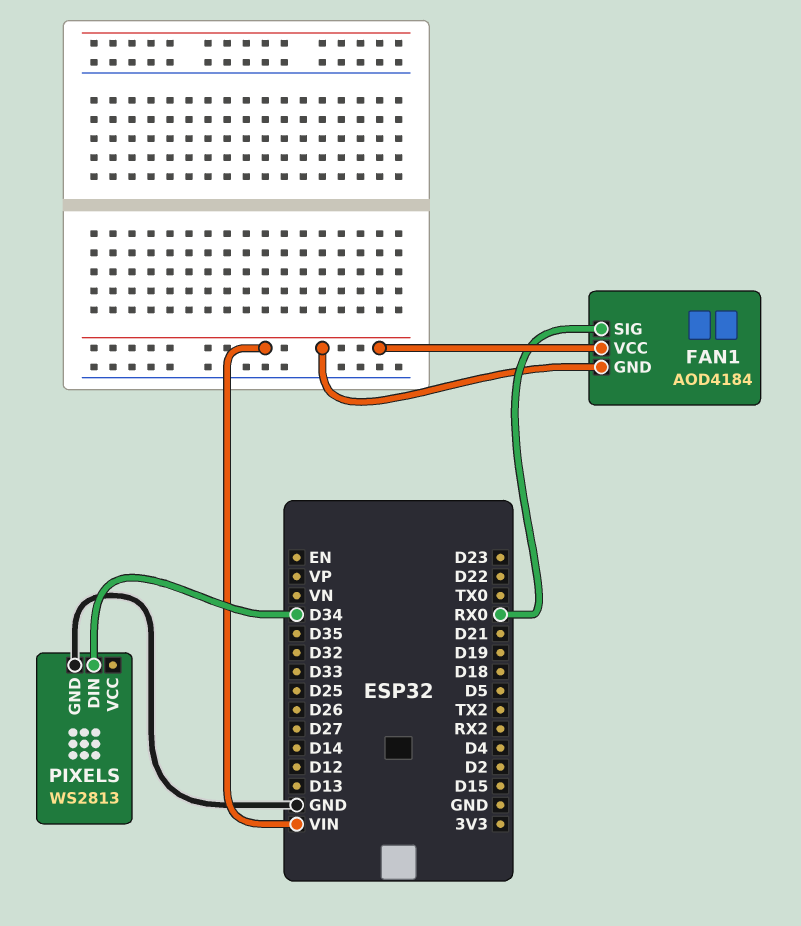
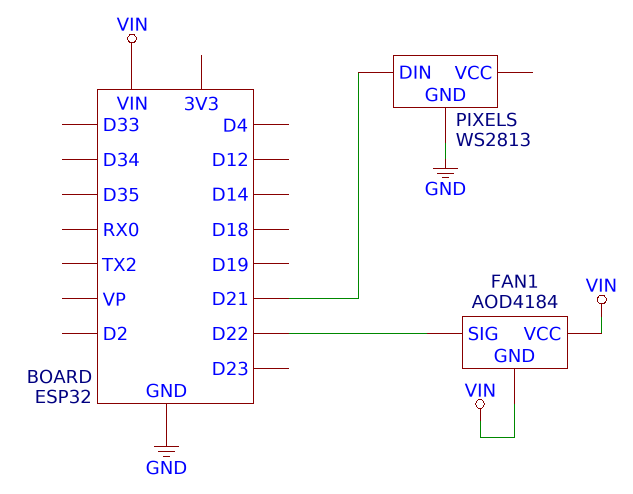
FAN1 pin SIG: RX0 -> D22
PIXELS pin DIN: D34 -> D21

